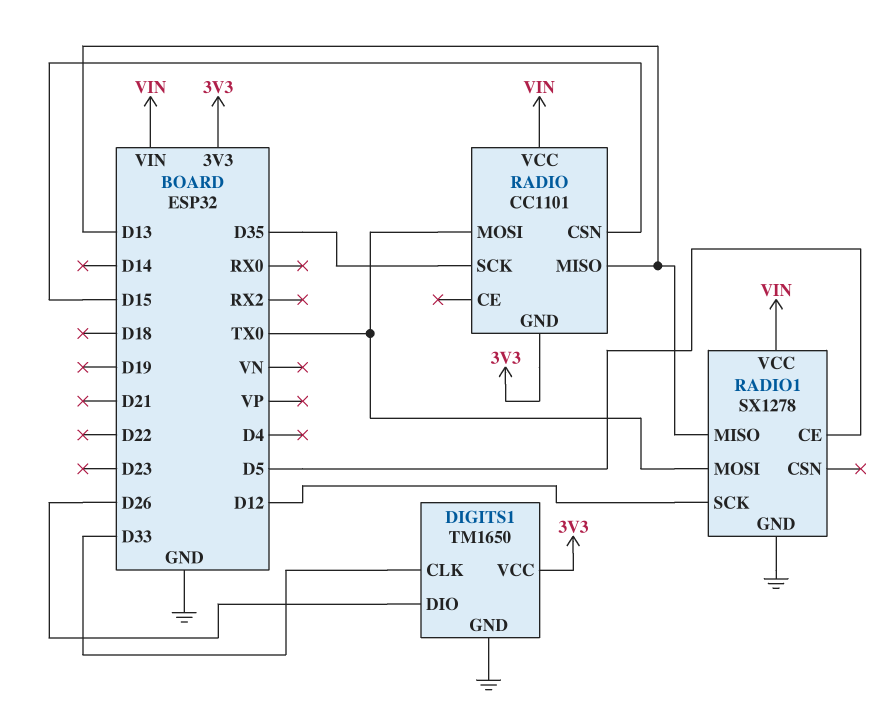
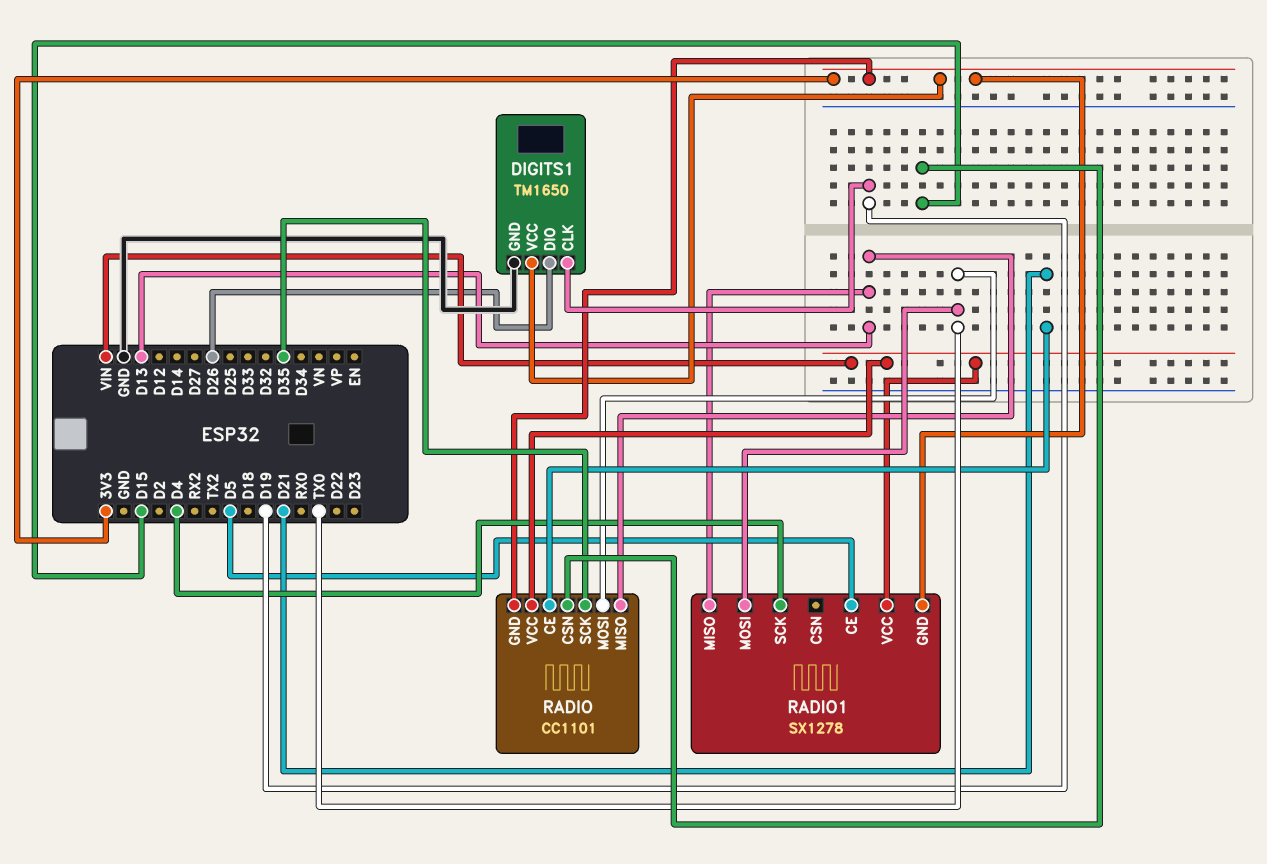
DIGITS1 pin CLK: D33 -> D19
RADIO pin CE: none -> D21
RADIO1 pin GND: GND -> 3V3
RADIO1 pin SCK: D12 -> D4

